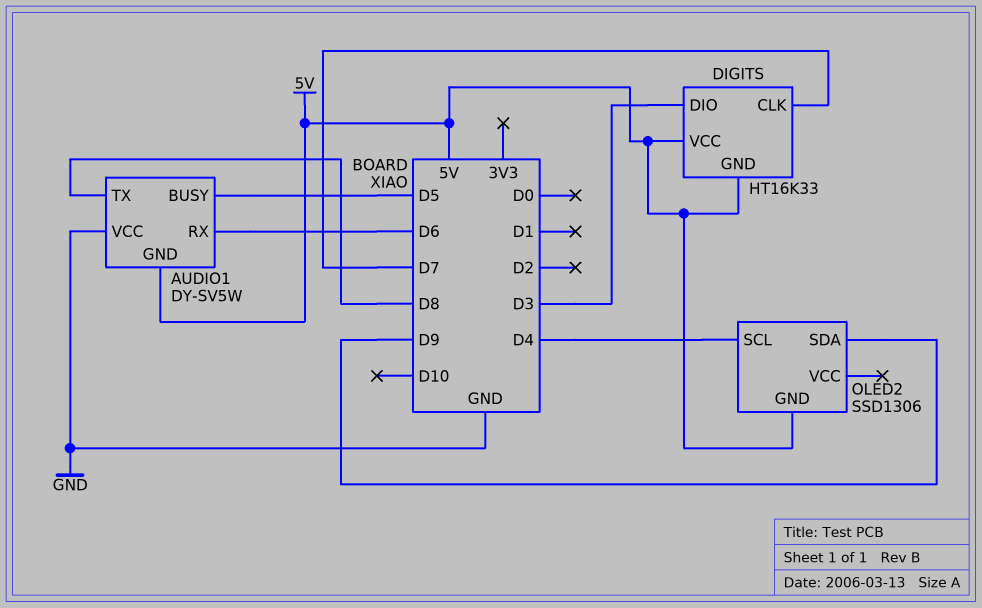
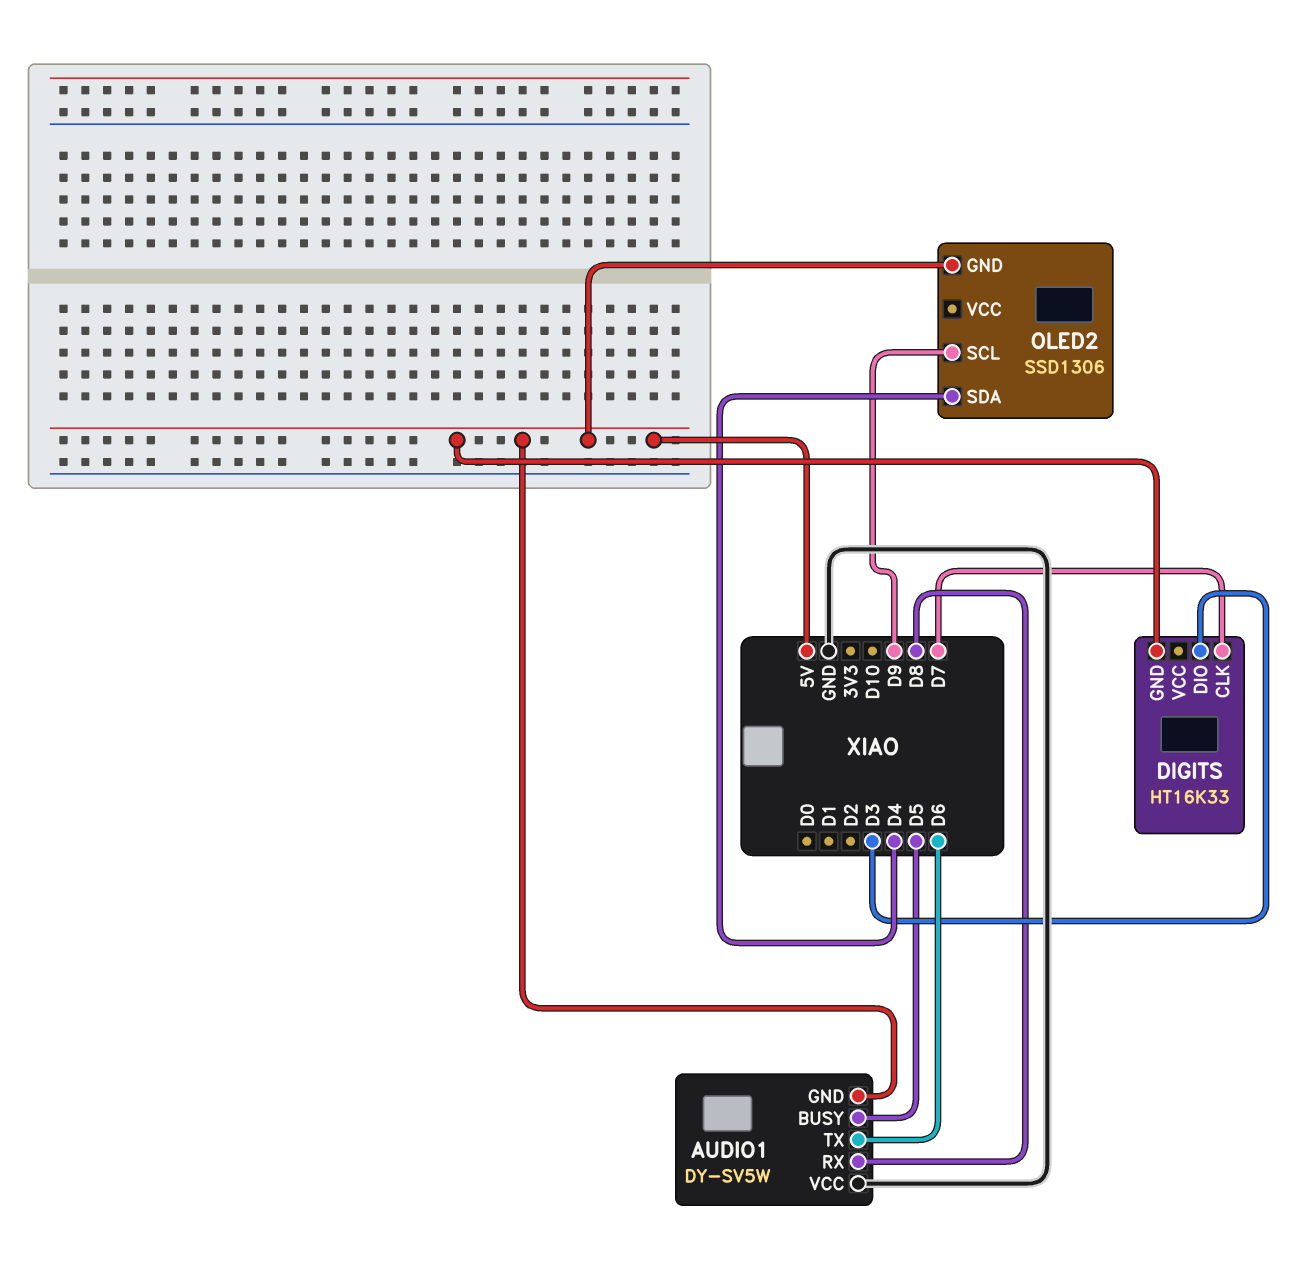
AUDIO1 pin RX: D6 -> D8
AUDIO1 pin TX: D8 -> D6
DIGITS pin VCC: 5V -> none
OLED2 pin SCL: D4 -> D9
OLED2 pin SDA: D9 -> D4

